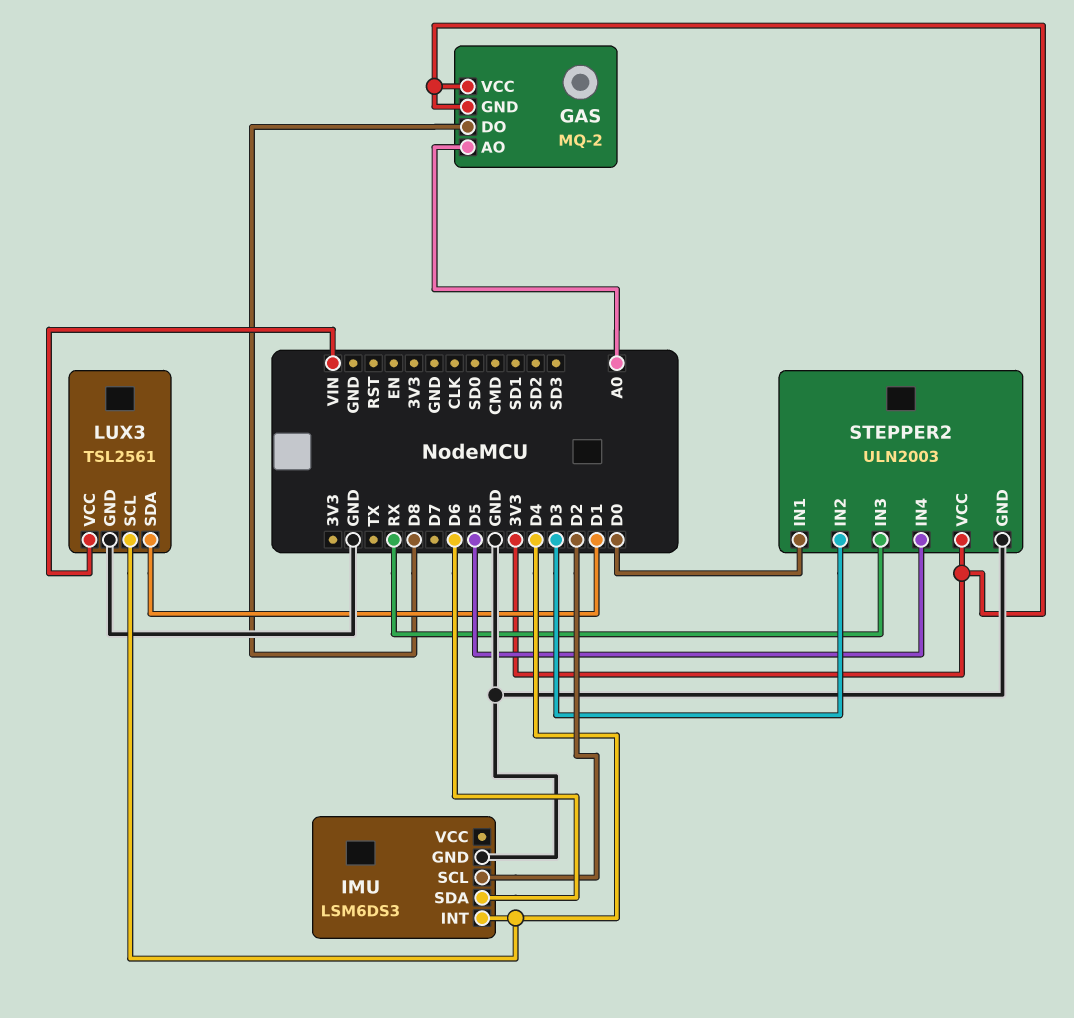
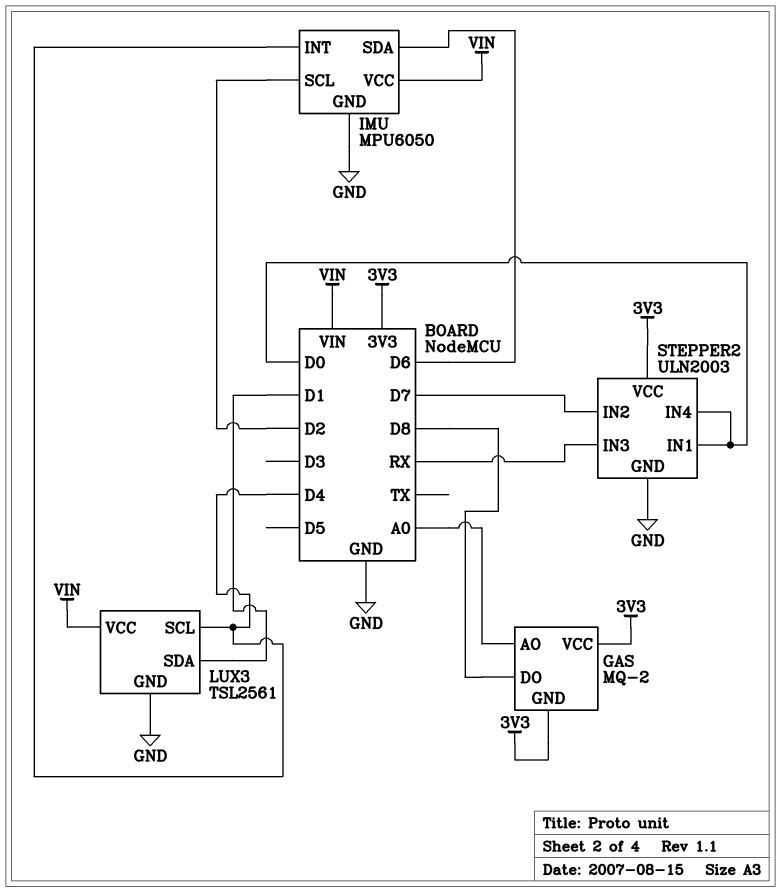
IMU: LSM6DS3 -> MPU6050
IMU pin VCC: none -> VIN
STEPPER2 pin IN2: D3 -> D7
STEPPER2 pin IN4: D5 -> D0

